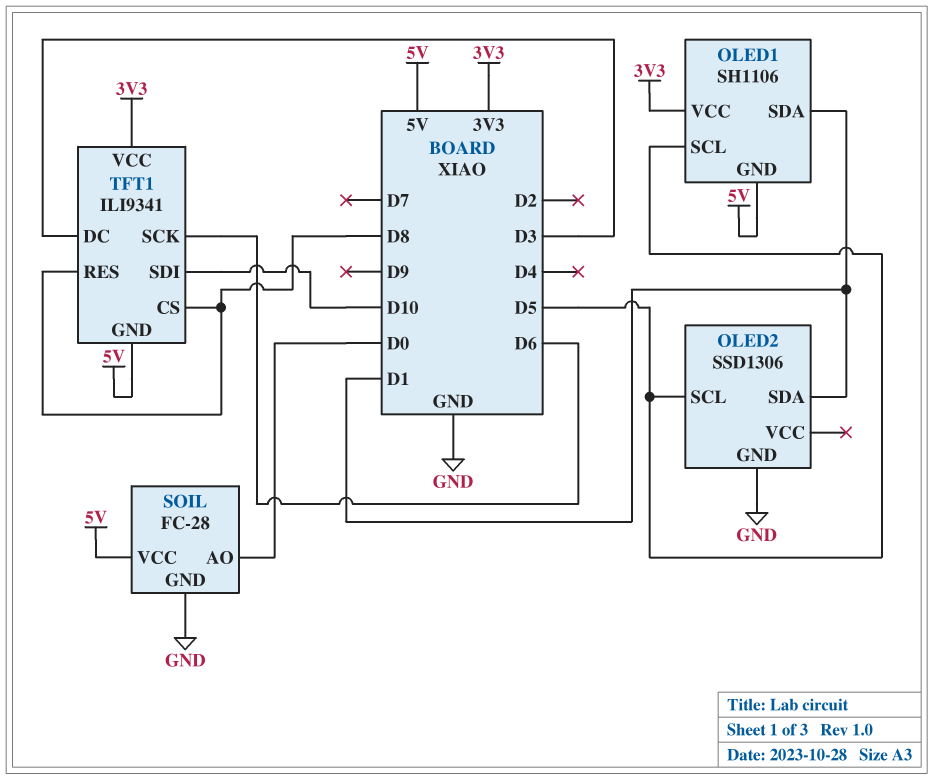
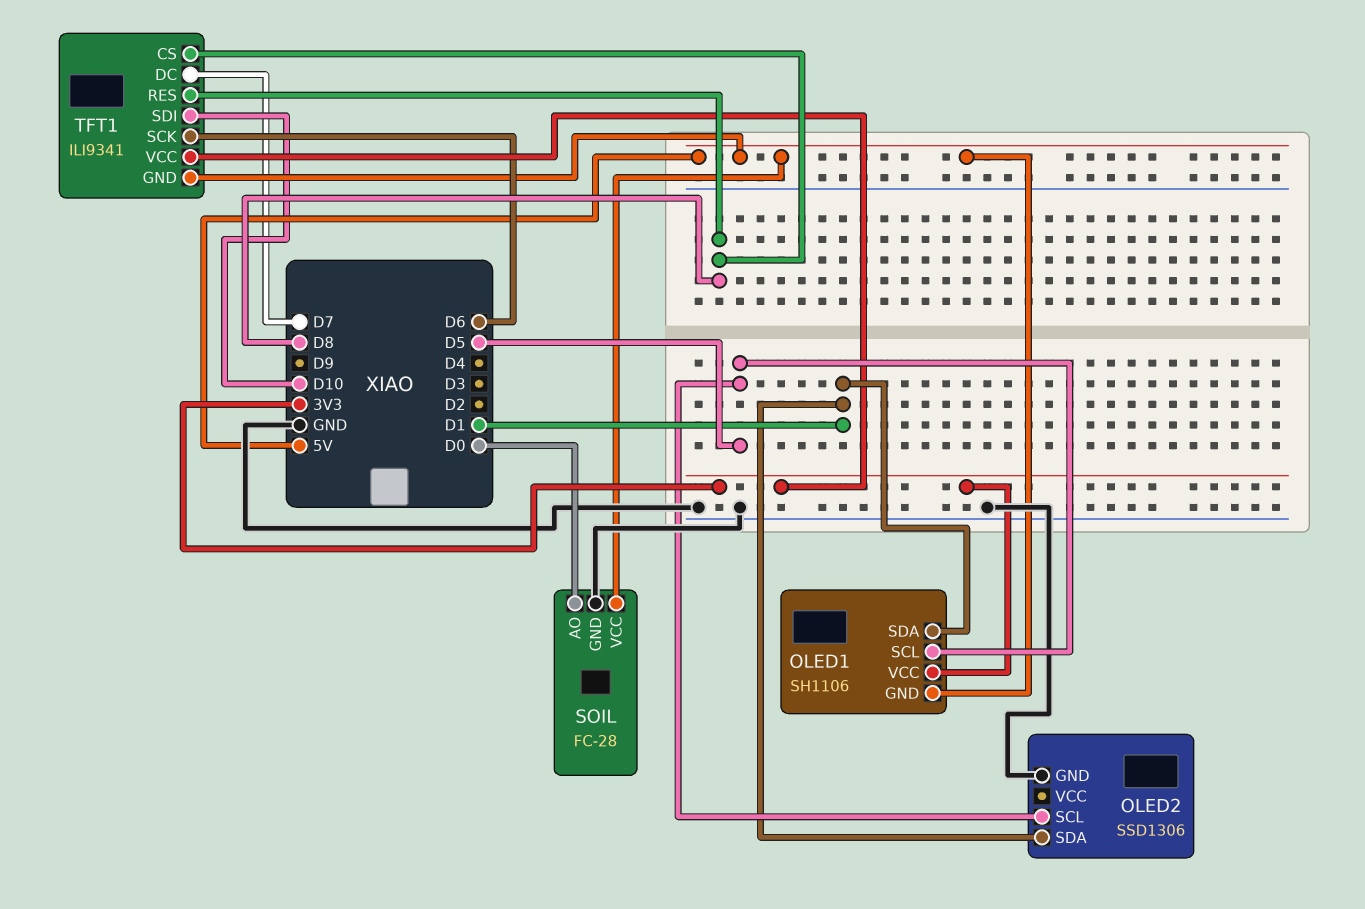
TFT1 pin DC: D3 -> D7

